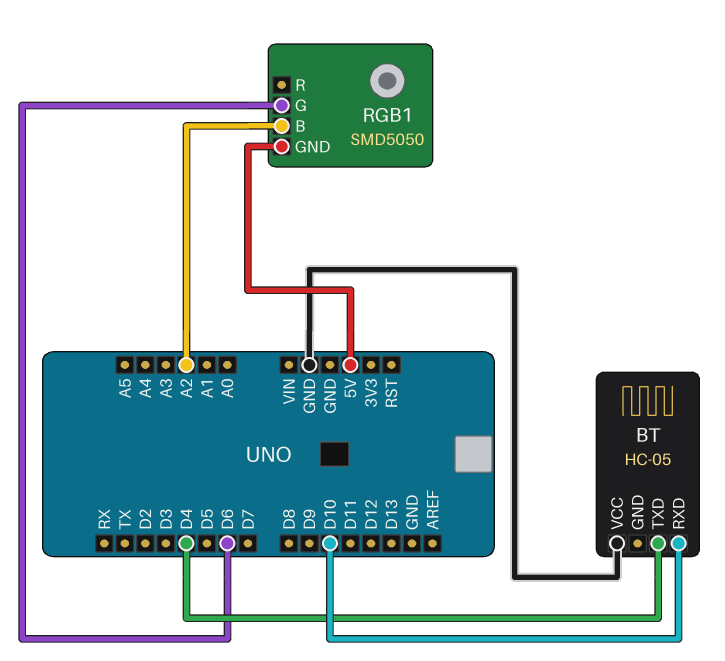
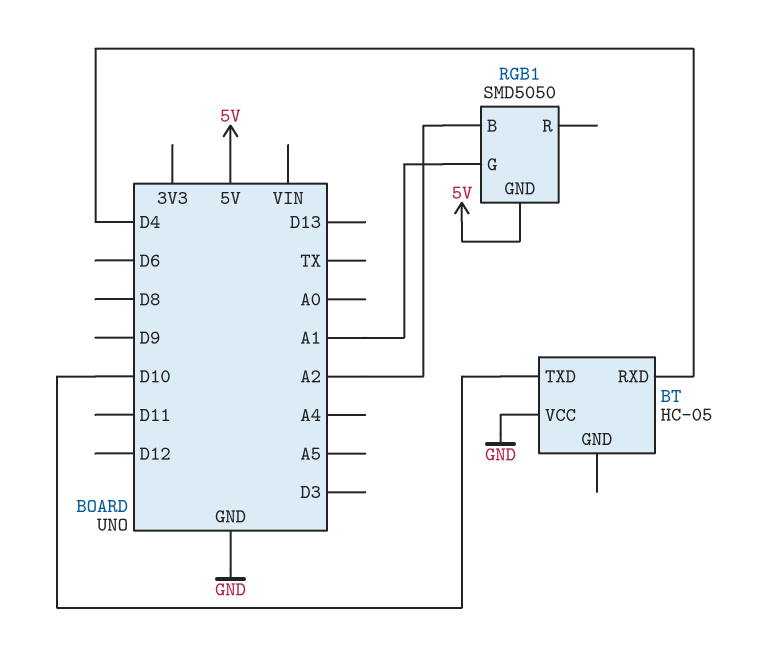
BT pin RXD: D10 -> D4
BT pin TXD: D4 -> D10
RGB1 pin G: D6 -> A1

